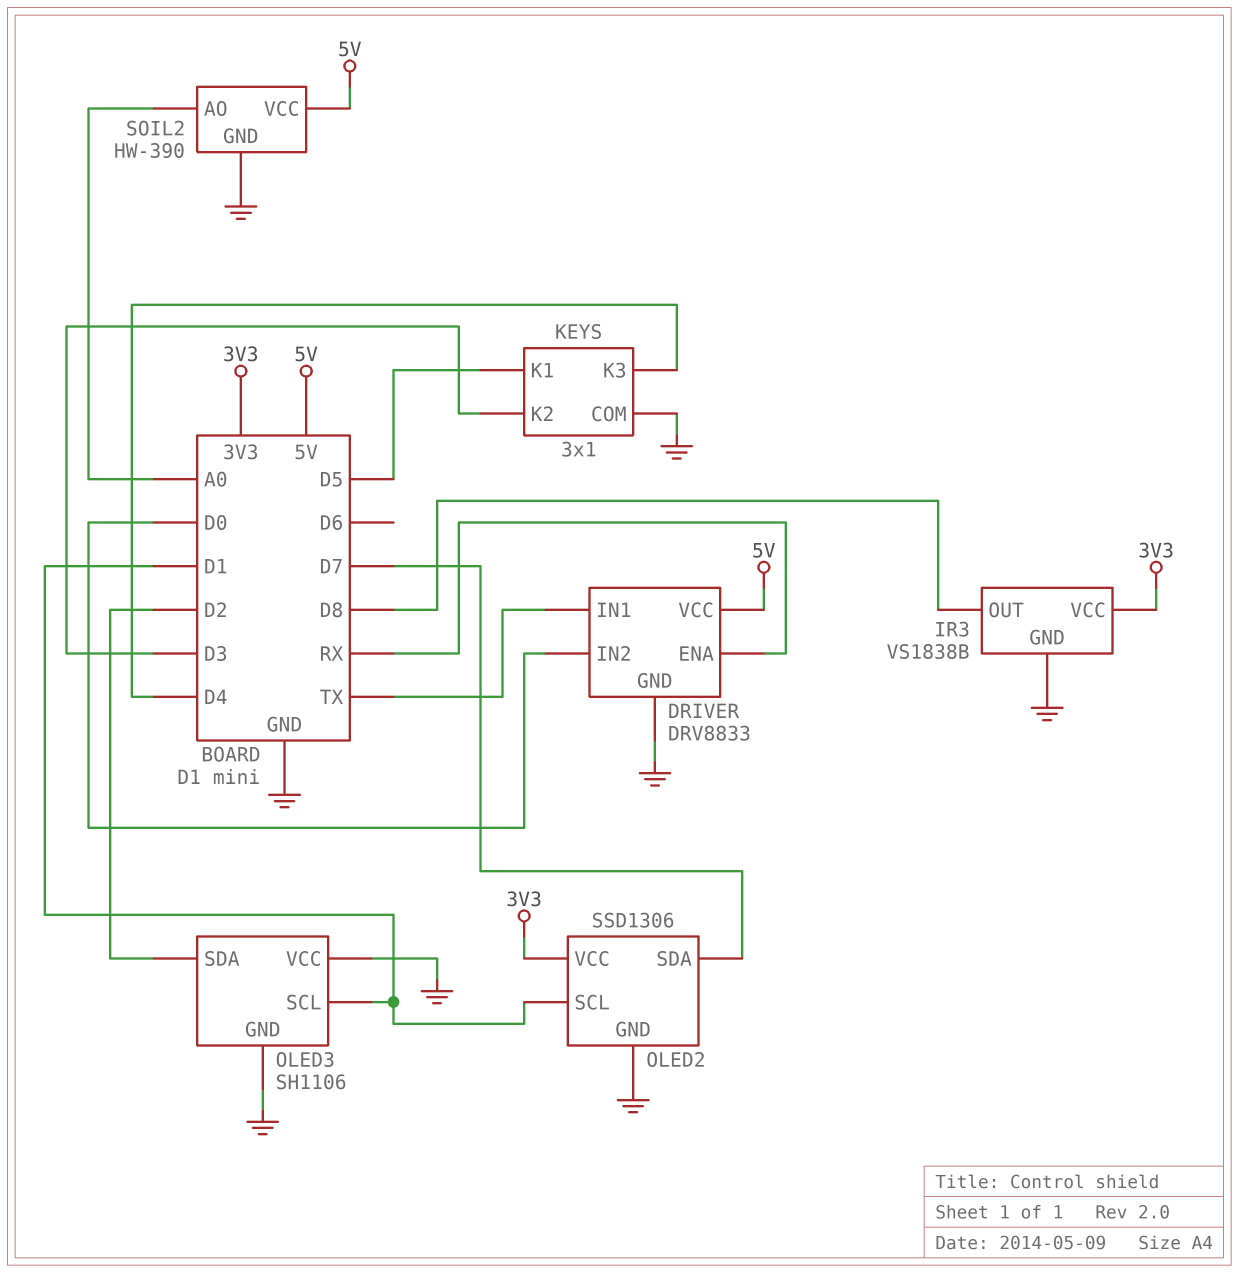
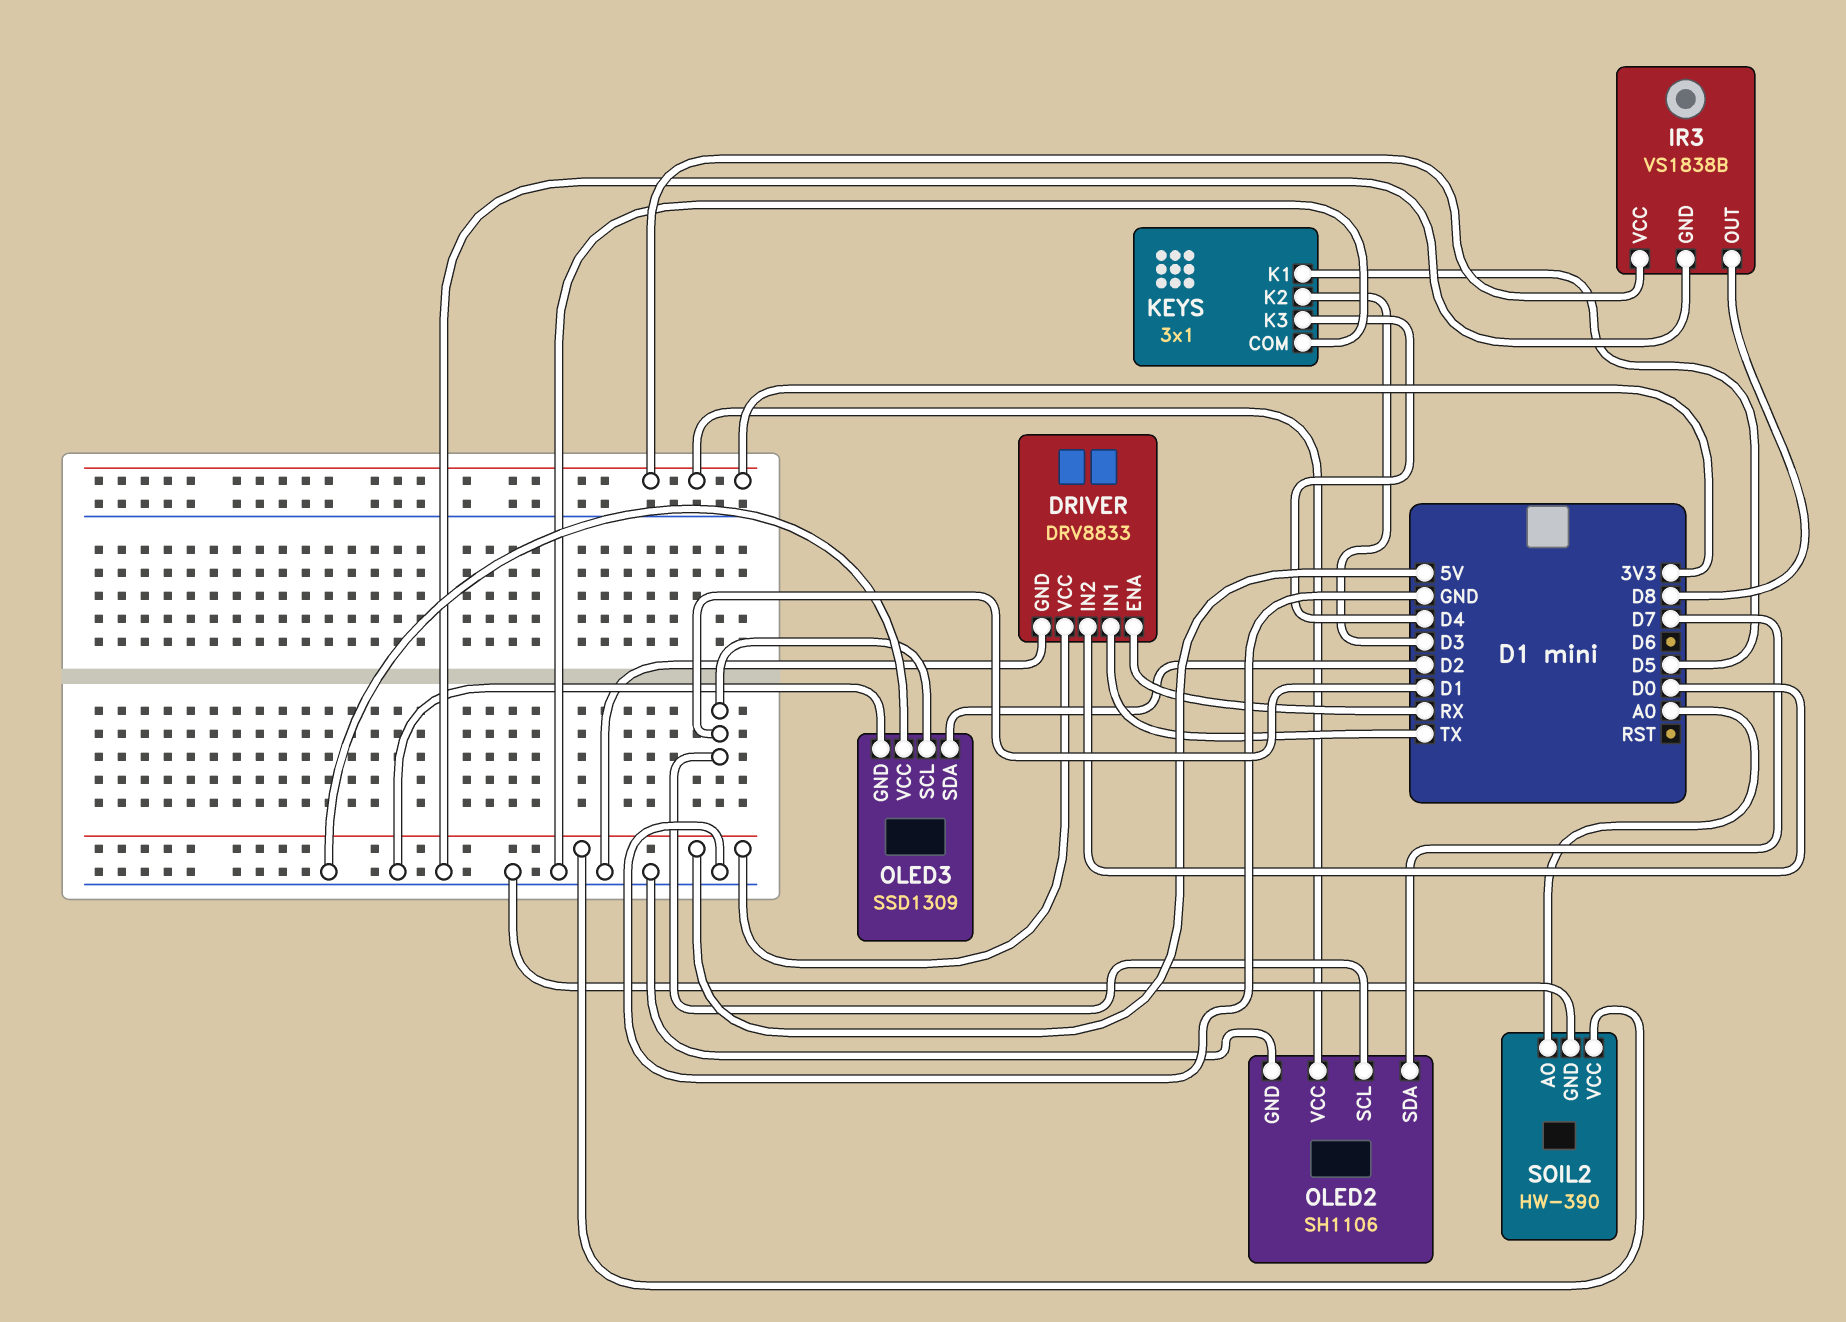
OLED2: SSD1306 -> SH1106
OLED3: SH1106 -> SSD1309

